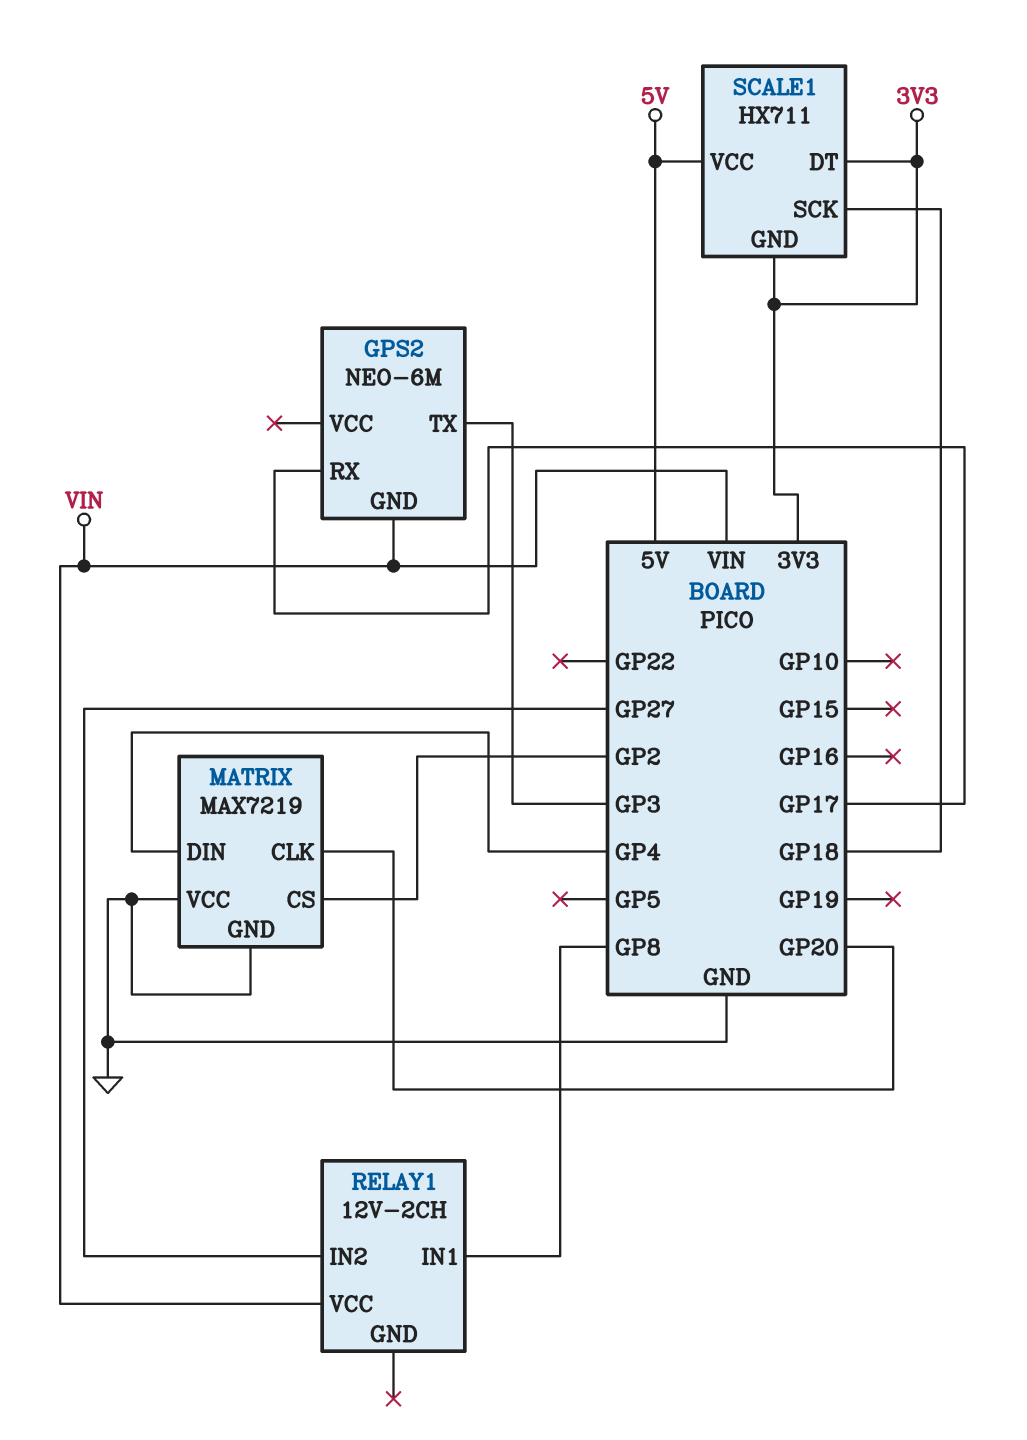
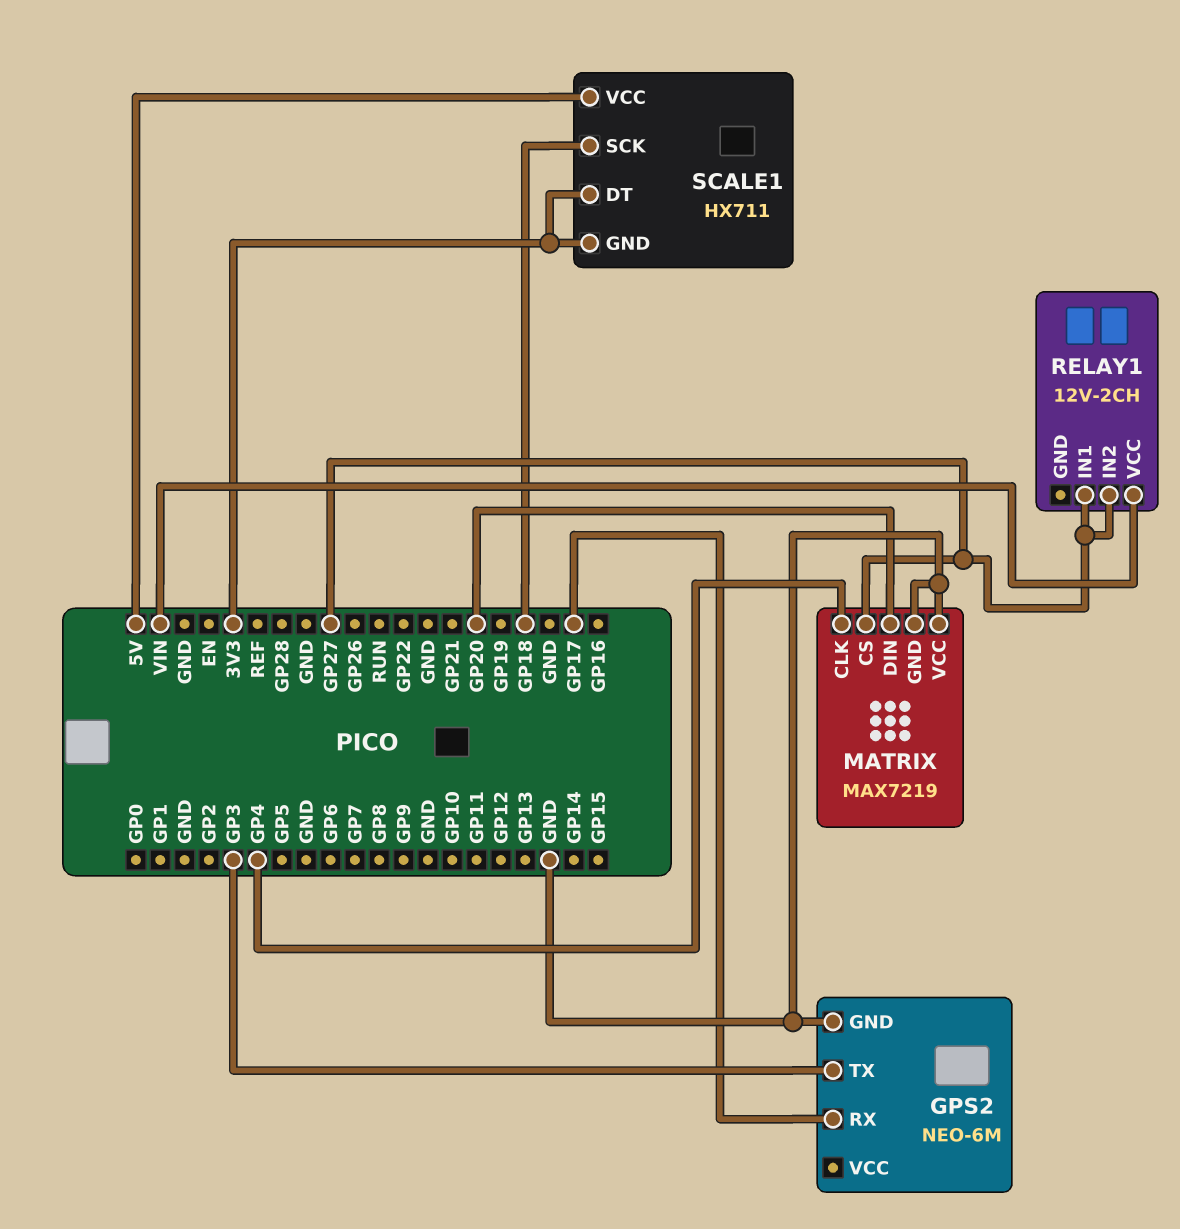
GPS2 pin GND: VIN -> GND
MATRIX pin CLK: GP20 -> GP4
MATRIX pin CS: GP2 -> GP27
MATRIX pin DIN: GP4 -> GP20
RELAY1 pin IN1: GP8 -> GP27

